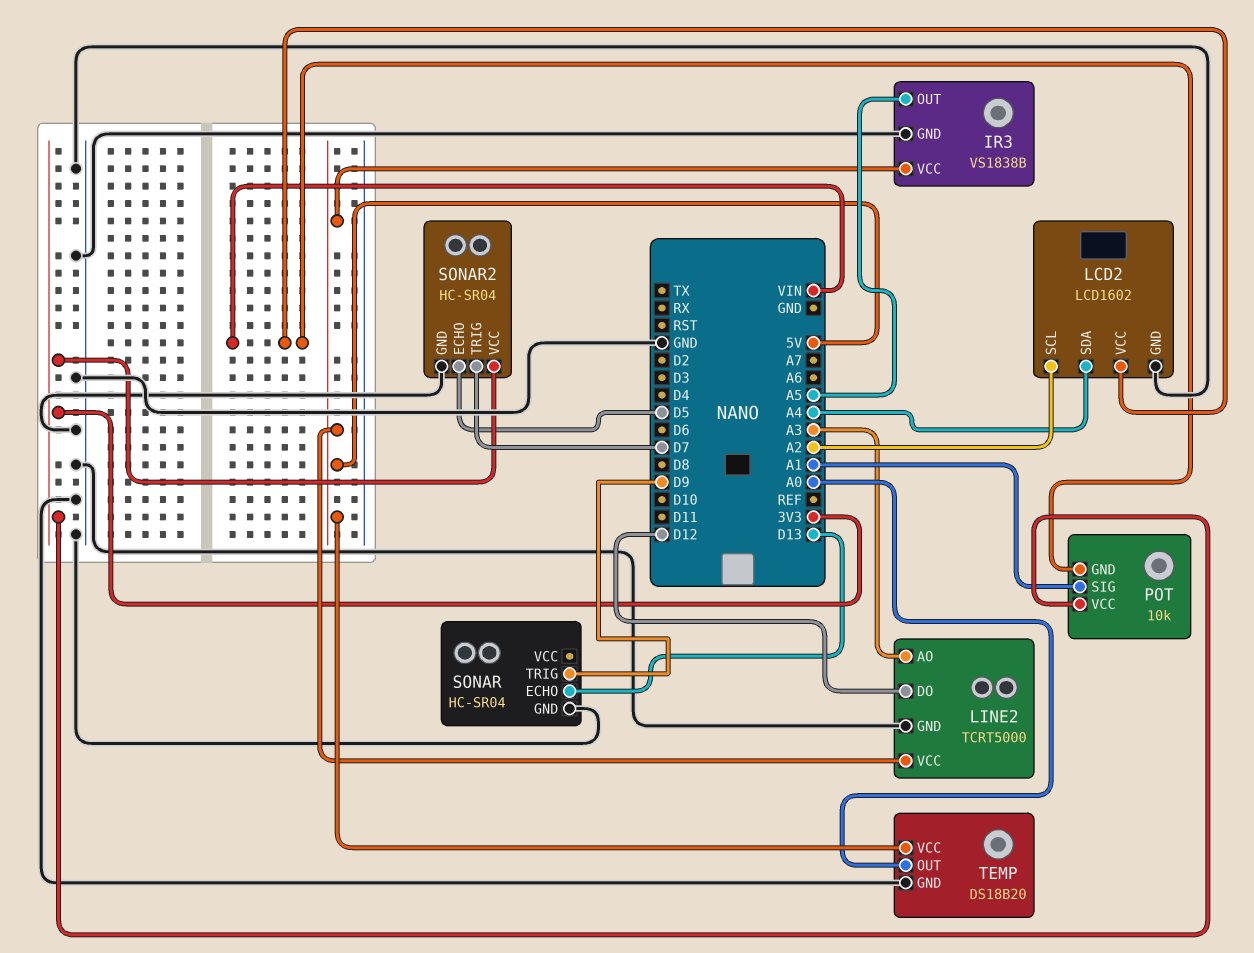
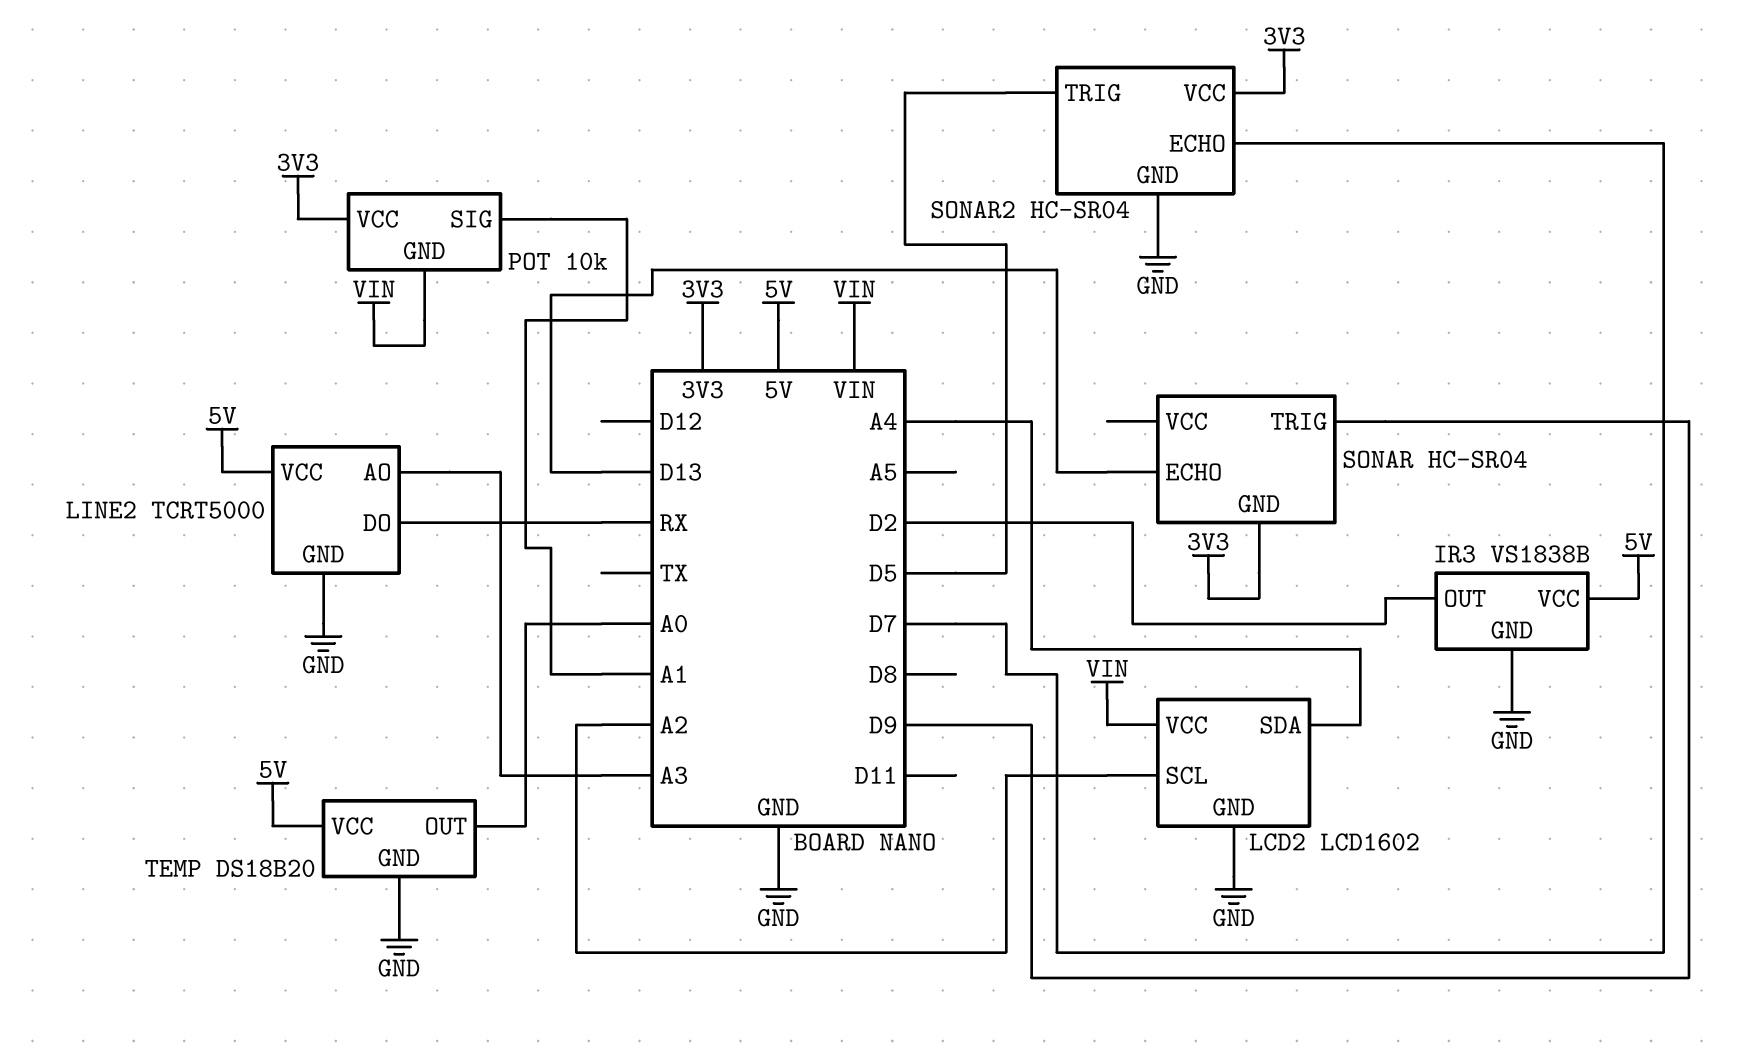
IR3 pin OUT: A5 -> D2
LINE2 pin DO: D12 -> RX
SONAR pin GND: GND -> 3V3
SONAR2 pin ECHO: D5 -> D7
SONAR2 pin TRIG: D7 -> D5

